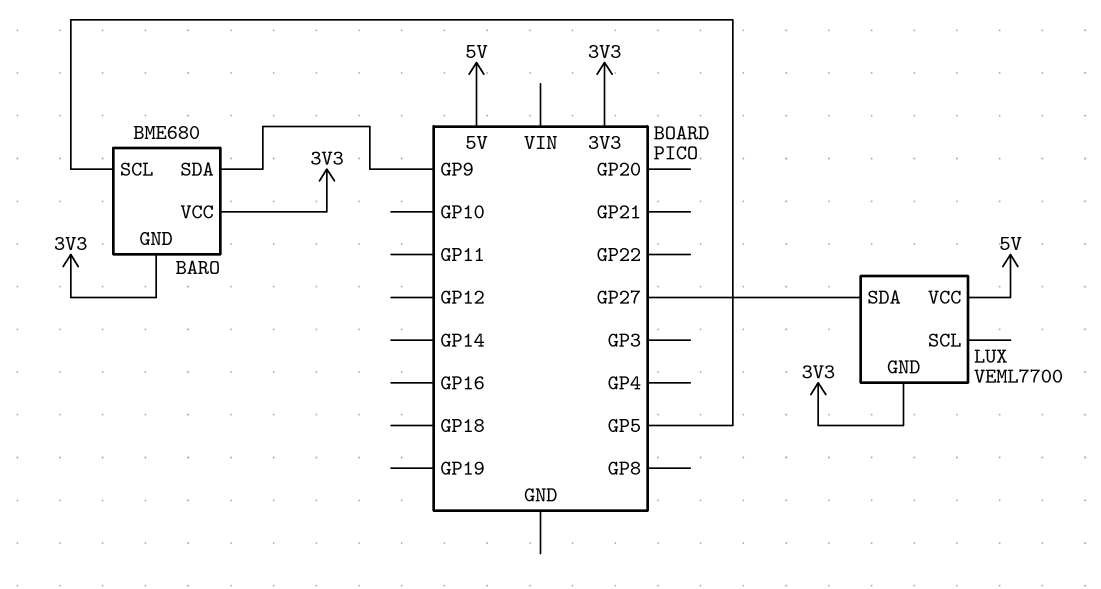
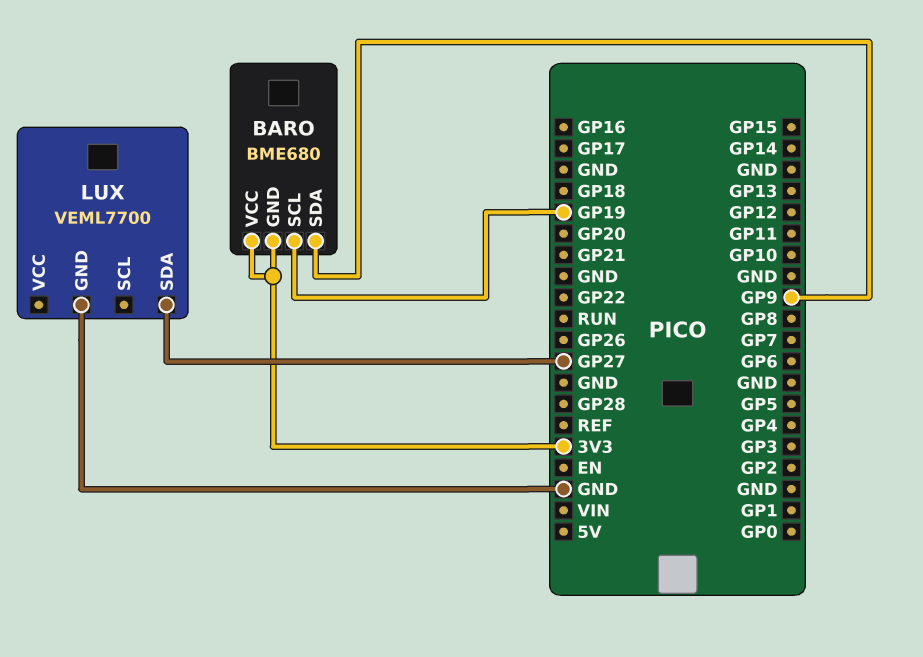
BARO pin SCL: GP5 -> GP19
LUX pin GND: 3V3 -> GND
LUX pin VCC: 5V -> none

